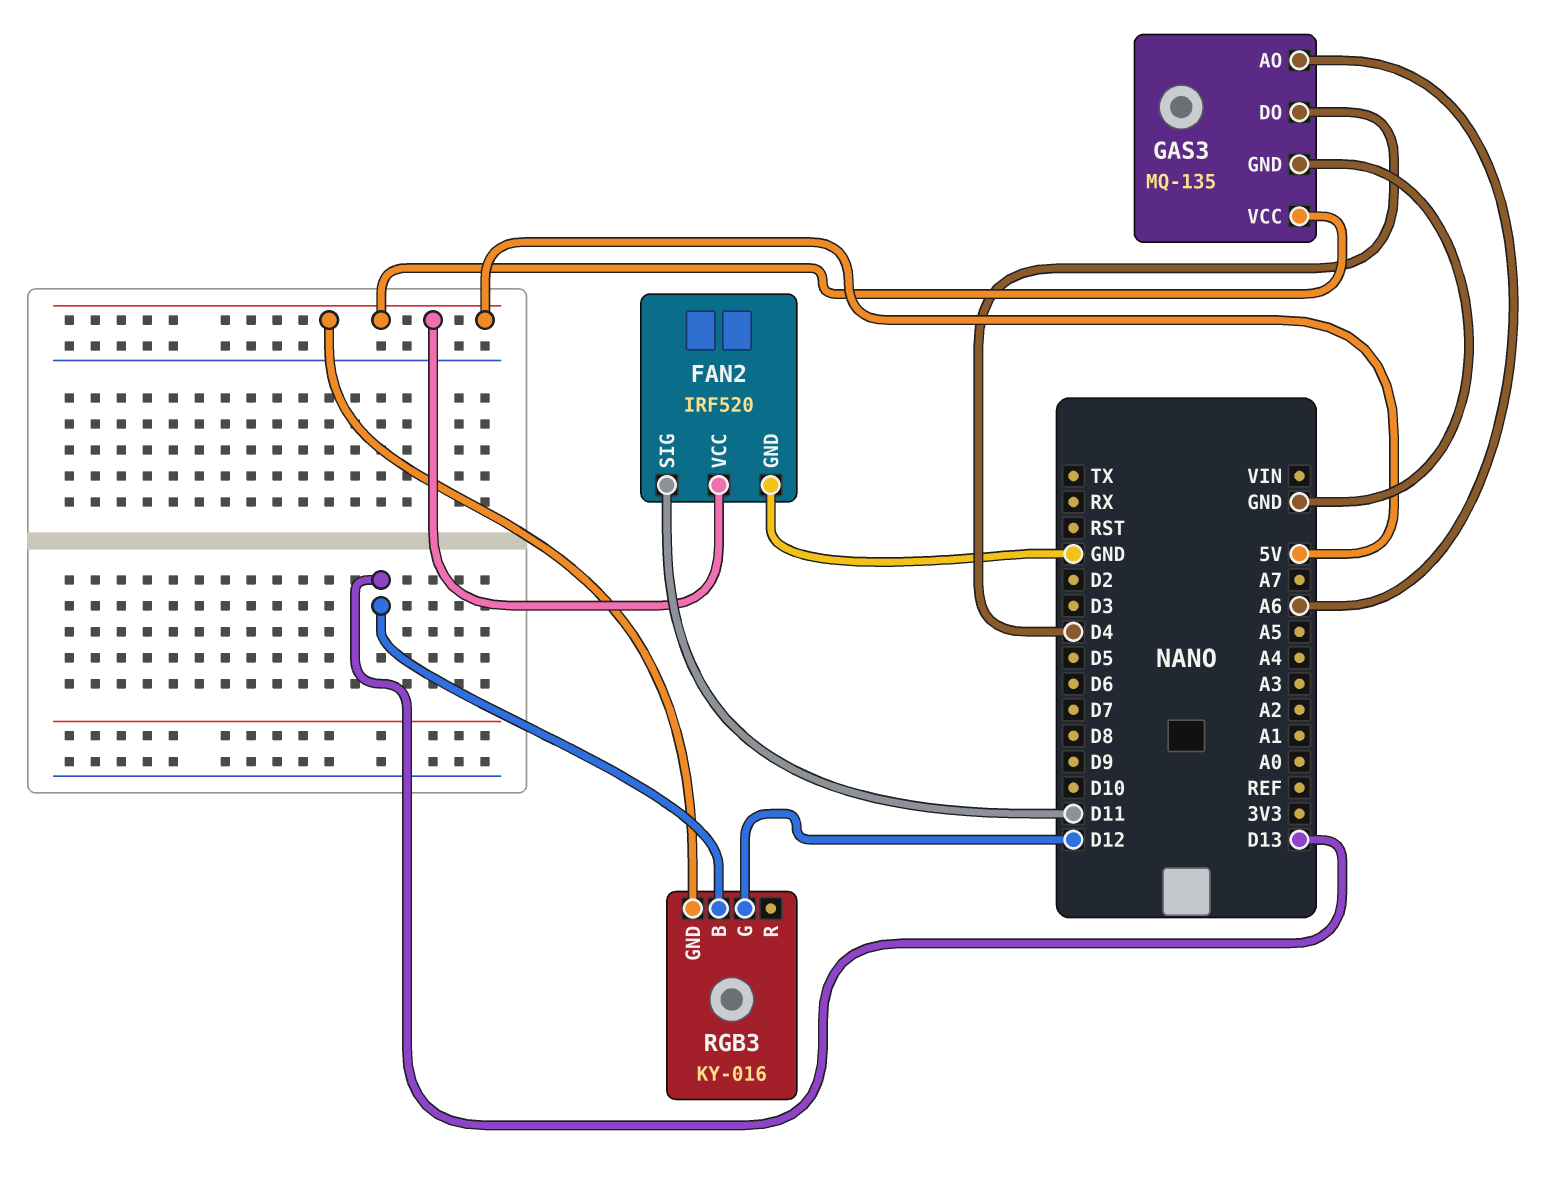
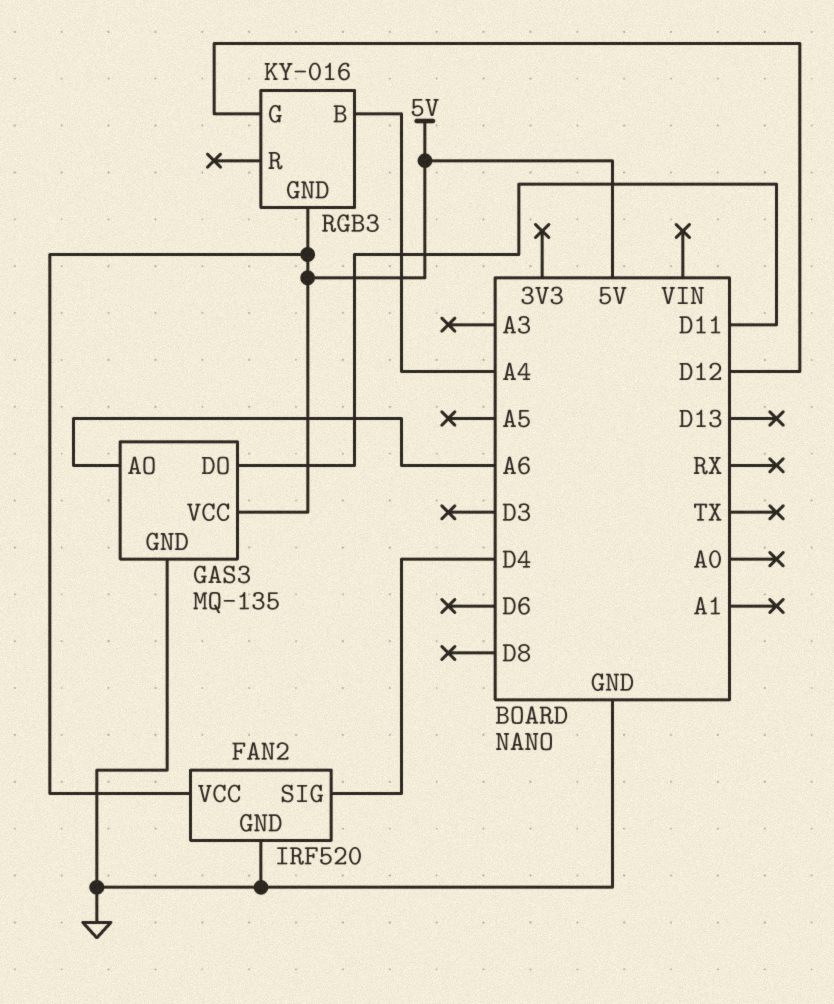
FAN2 pin SIG: D11 -> D4
GAS3 pin DO: D4 -> D11
RGB3 pin B: D13 -> A4

